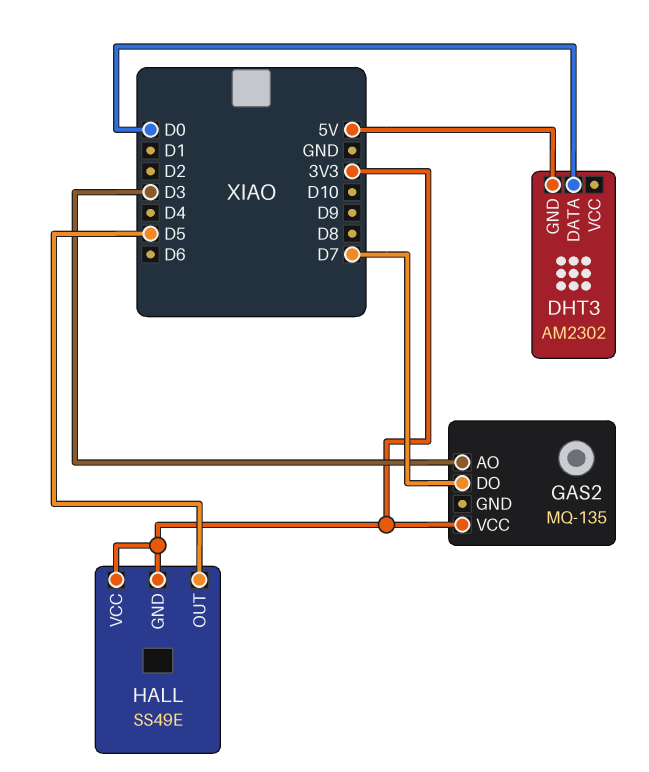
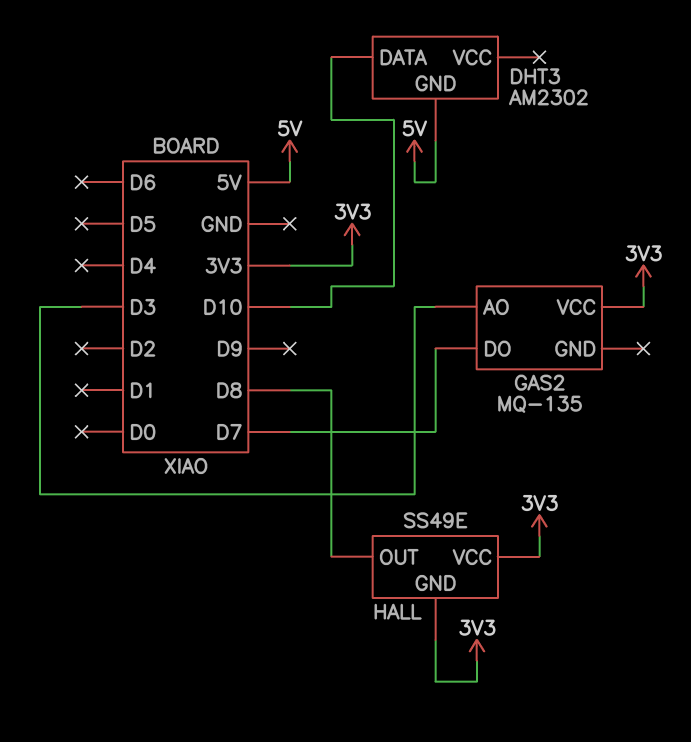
DHT3 pin DATA: D0 -> D10
HALL pin OUT: D5 -> D8

